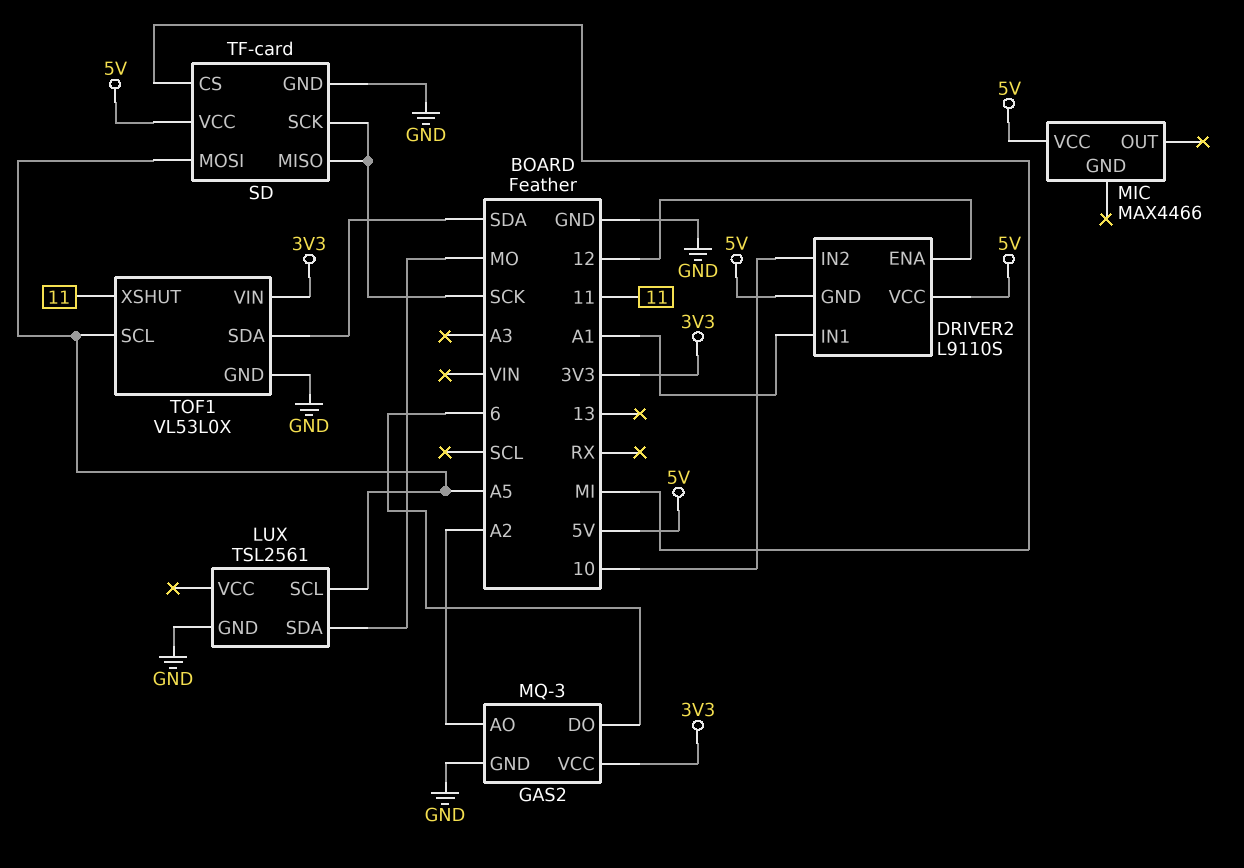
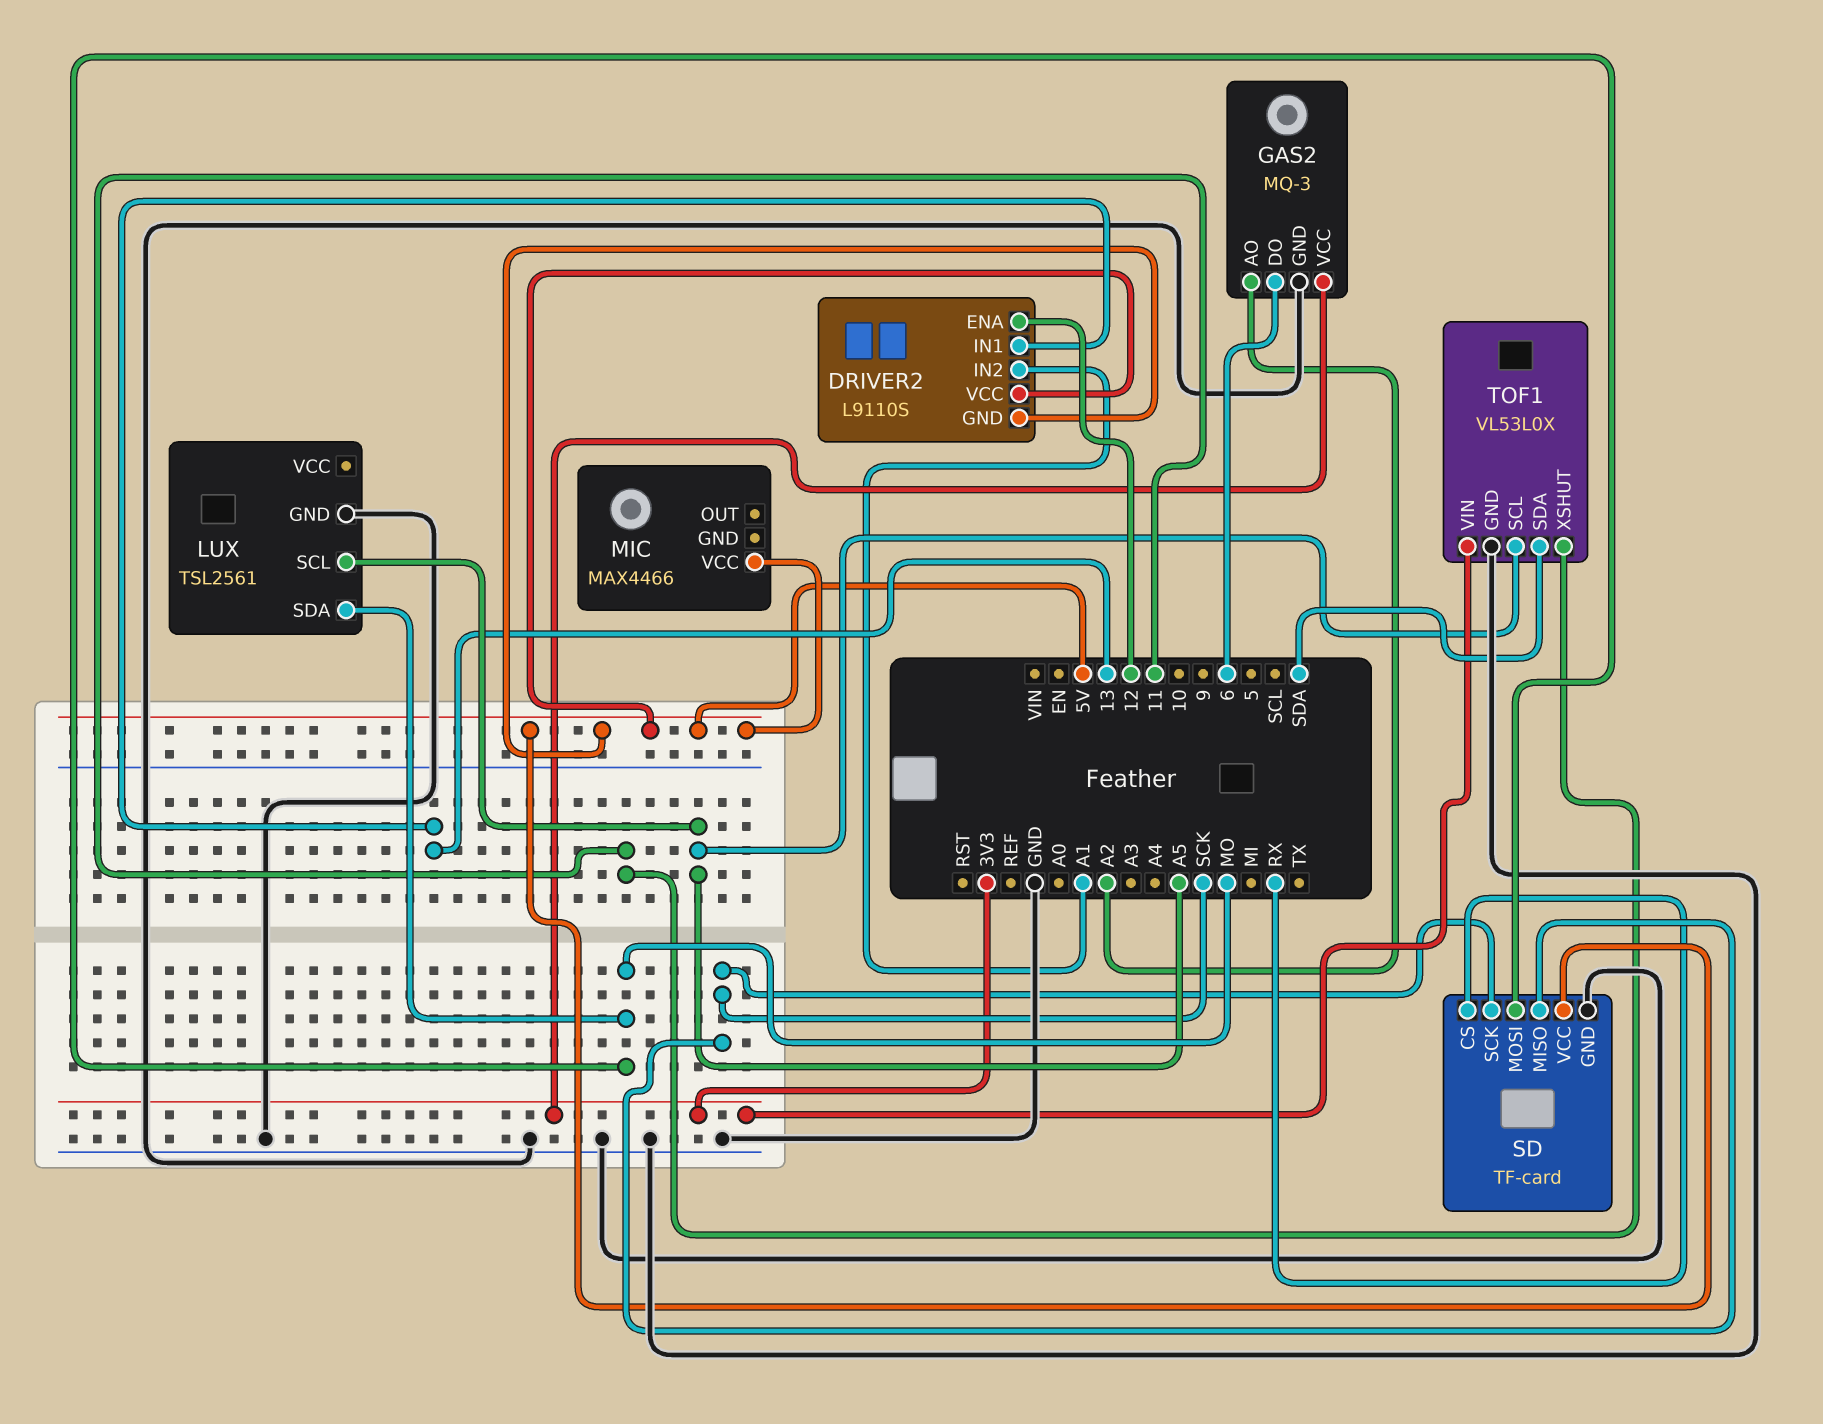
DRIVER2 pin IN1: A1 -> 13
DRIVER2 pin IN2: 10 -> A1
SD pin CS: MI -> RX
SD pin MOSI: A5 -> MO

